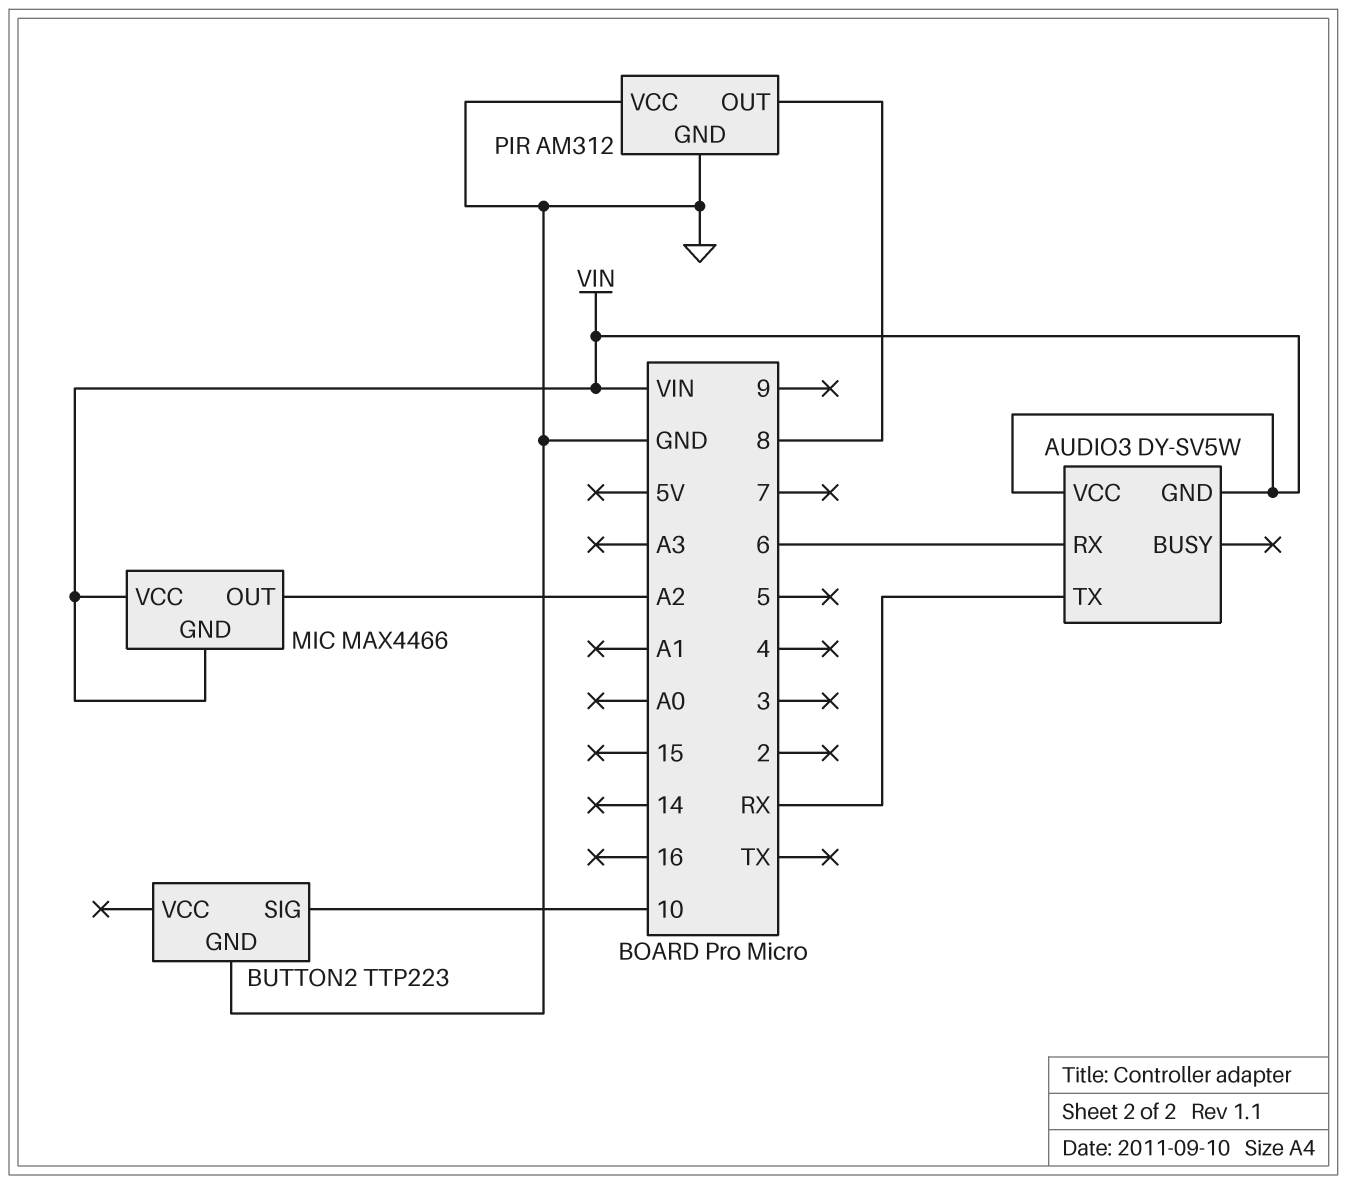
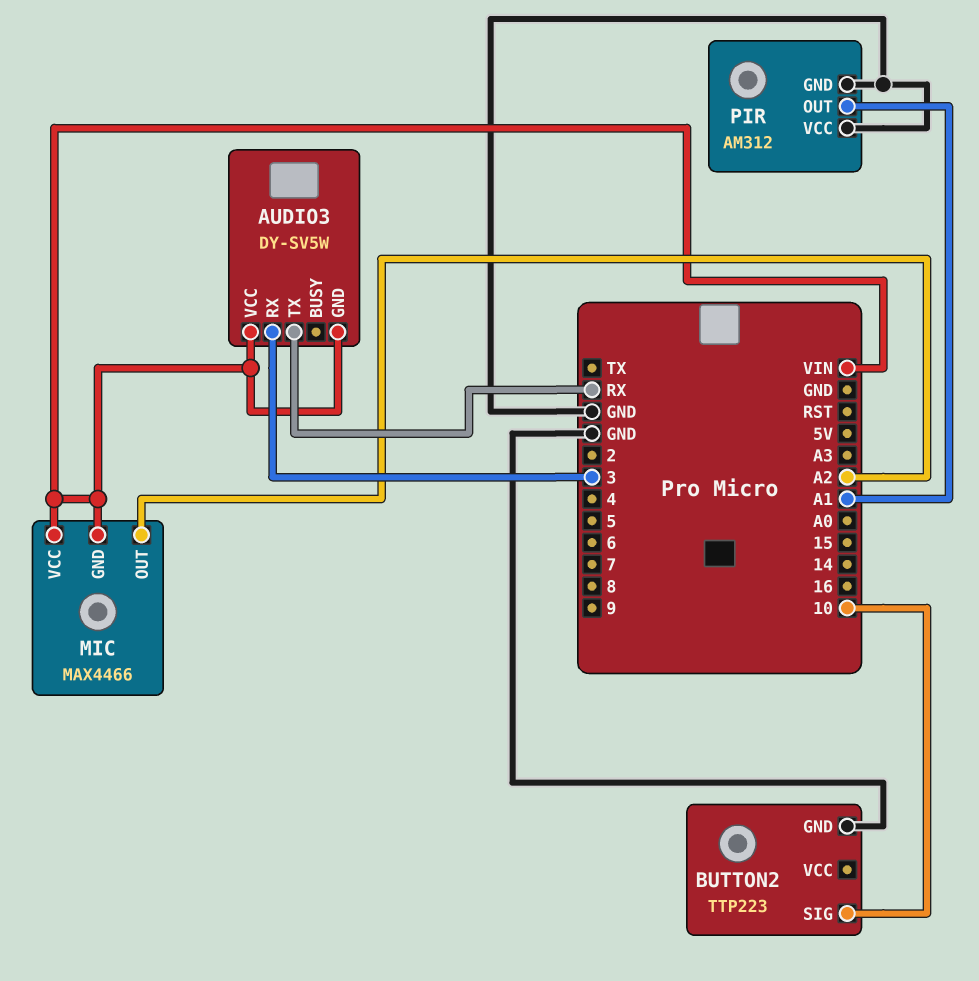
AUDIO3 pin RX: 6 -> 3
PIR pin OUT: 8 -> A1

